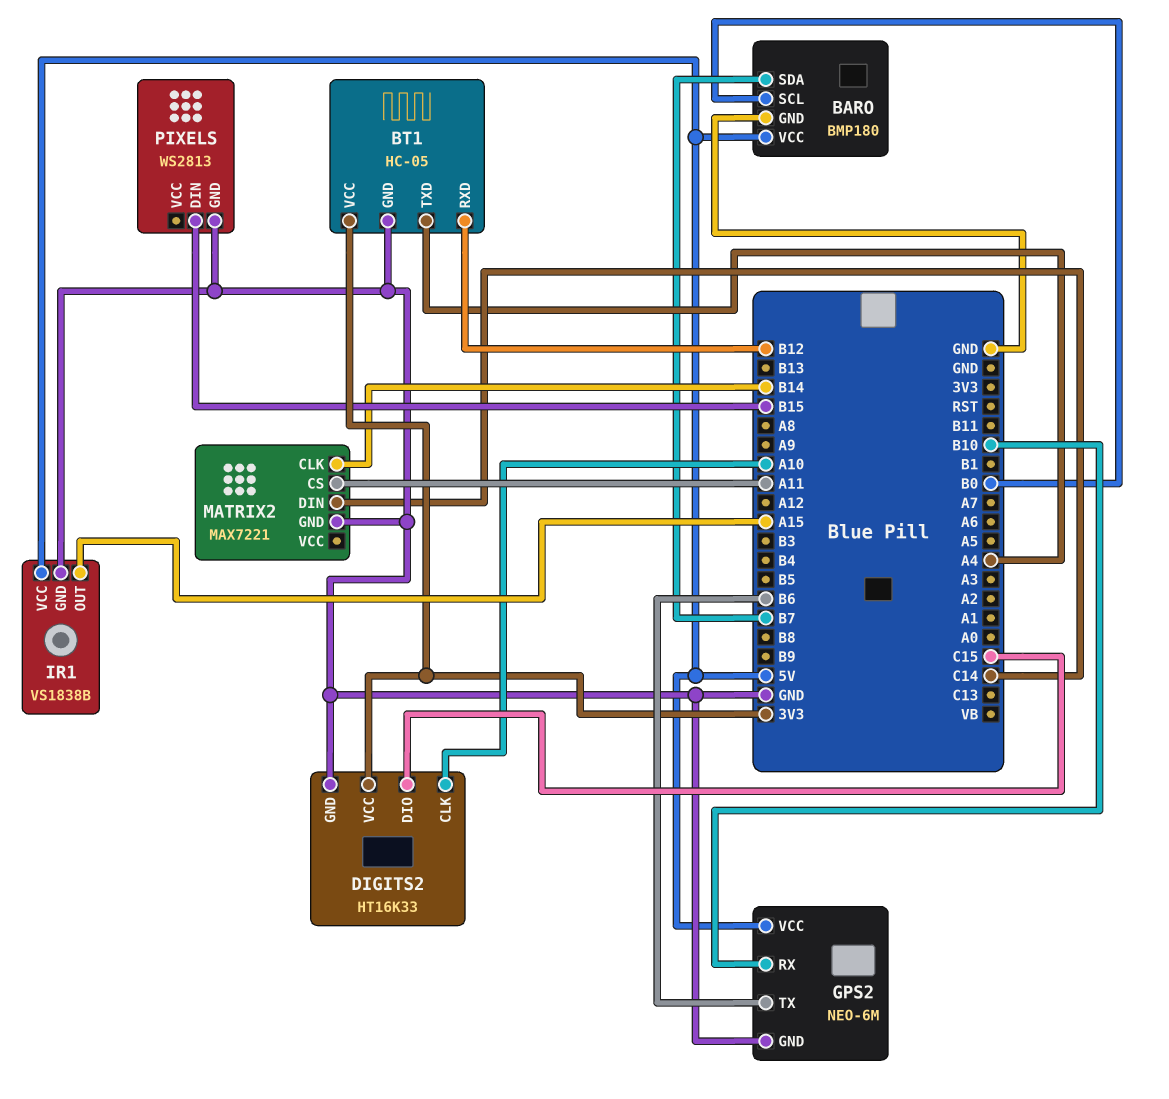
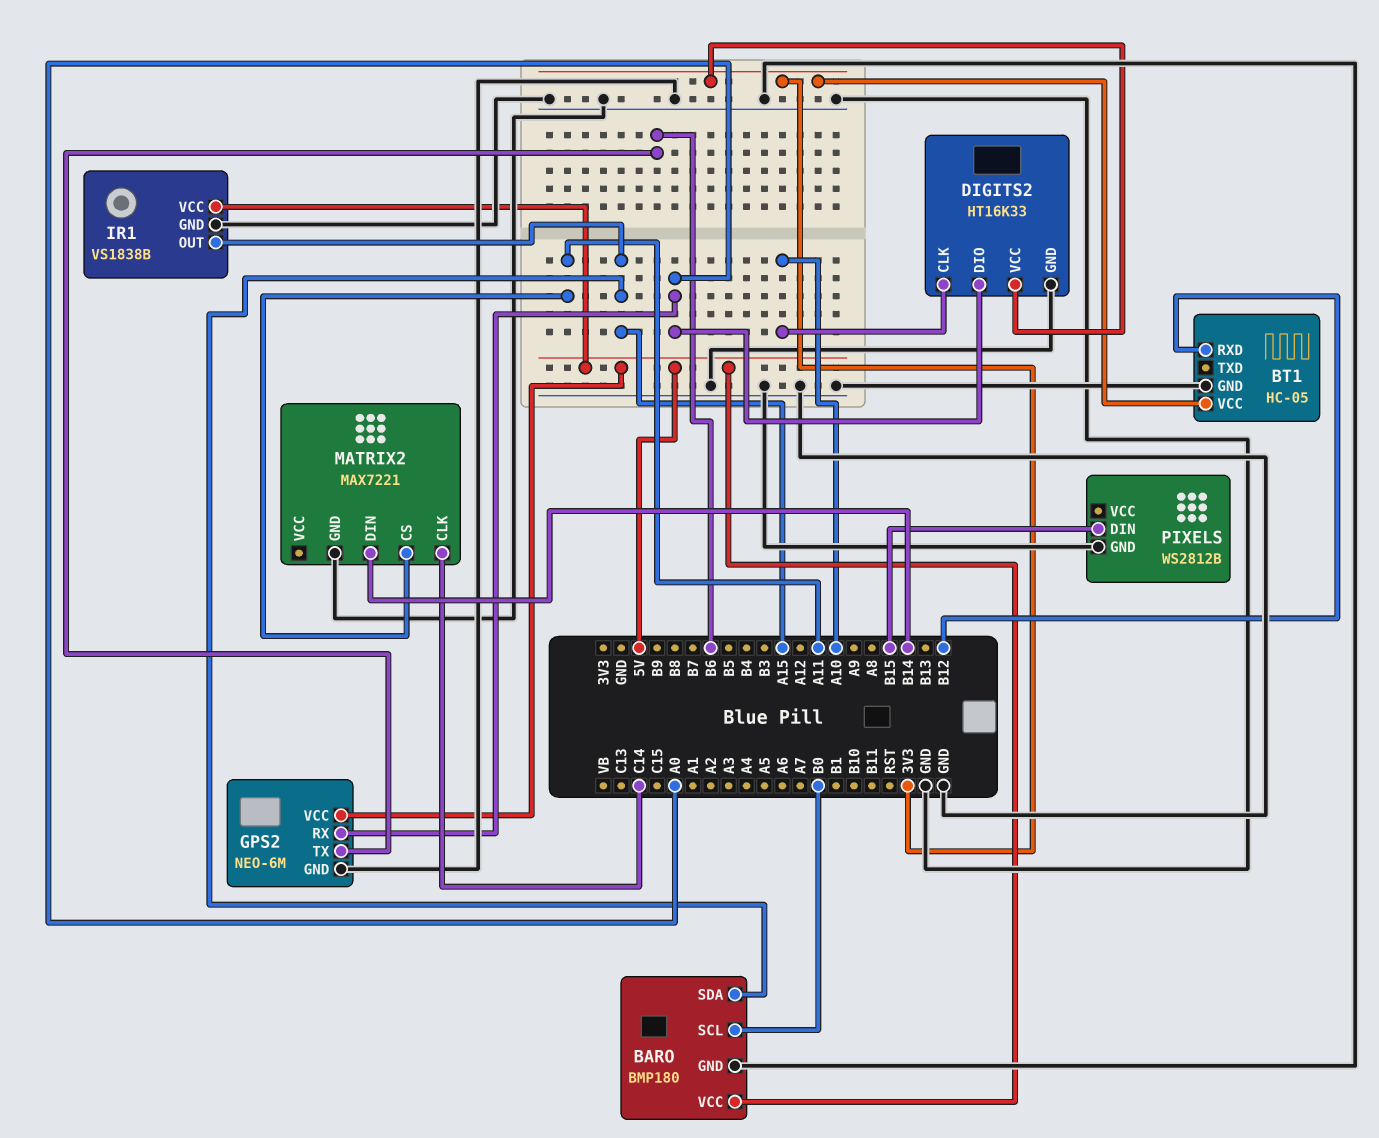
BARO pin SDA: B7 -> A15
BT1 pin TXD: A4 -> none
DIGITS2 pin DIO: C15 -> A0
GPS2 pin RX: B10 -> A0
MATRIX2 pin CLK: B14 -> C14
MATRIX2 pin DIN: C14 -> B14
PIXELS: WS2813 -> WS2812B

